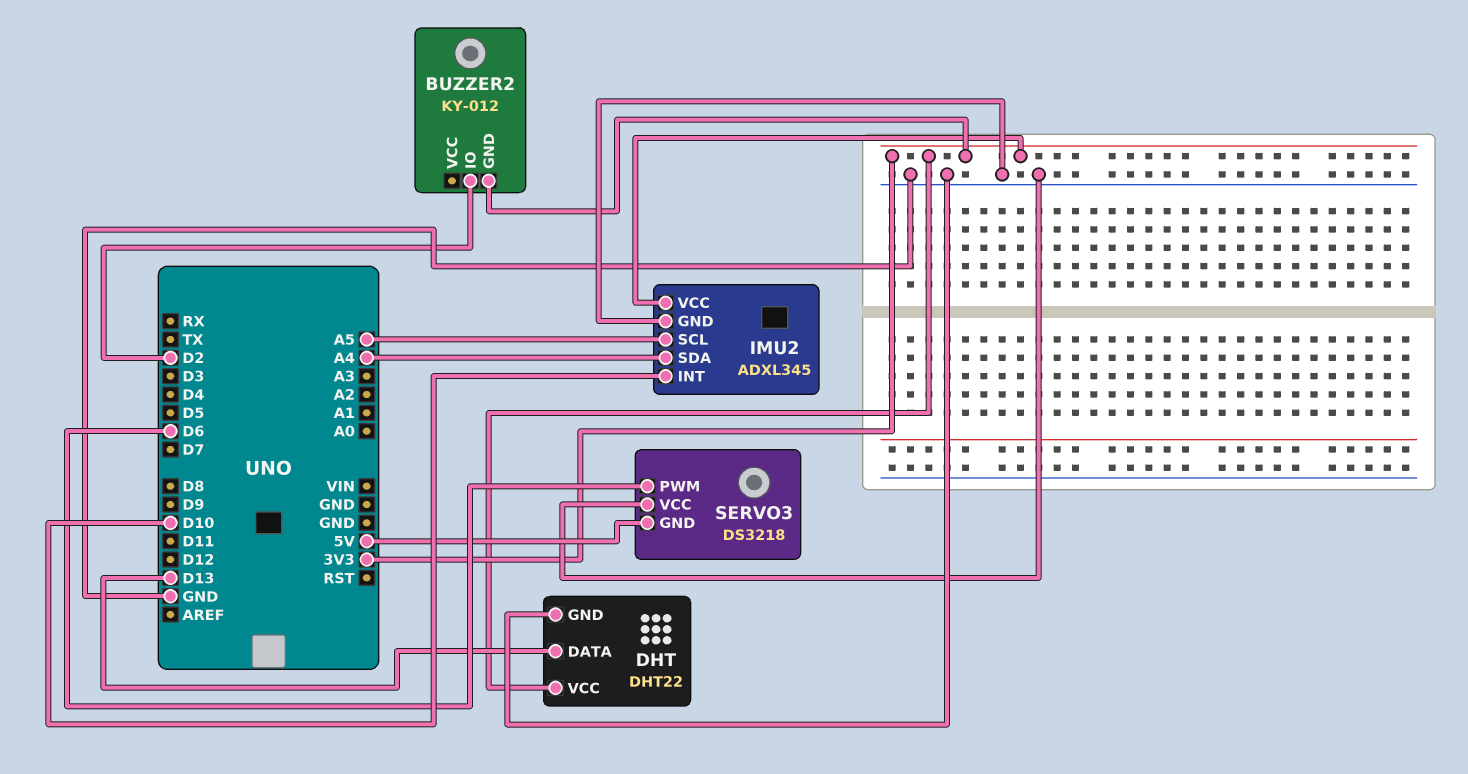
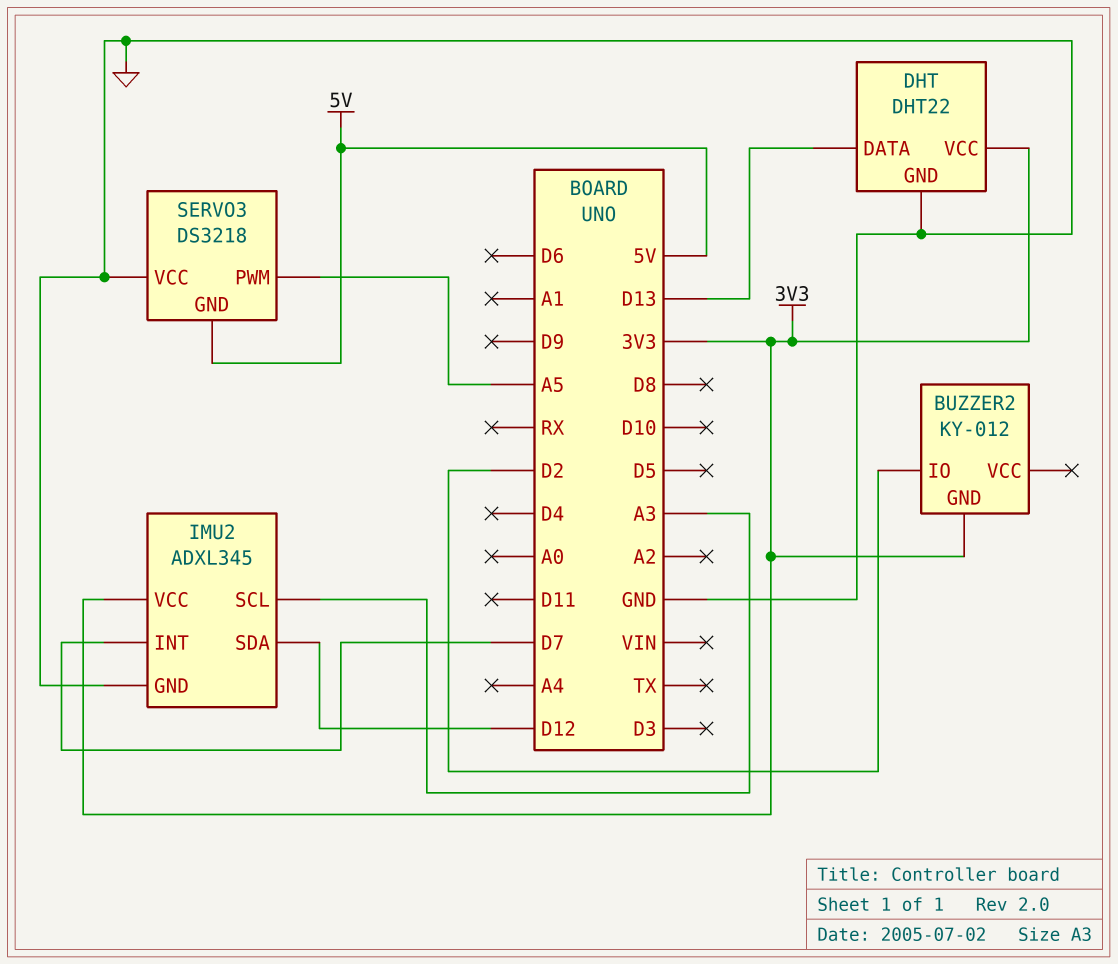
IMU2 pin INT: D10 -> D7
IMU2 pin SCL: A5 -> A3
IMU2 pin SDA: A4 -> D12
SERVO3 pin PWM: D6 -> A5

